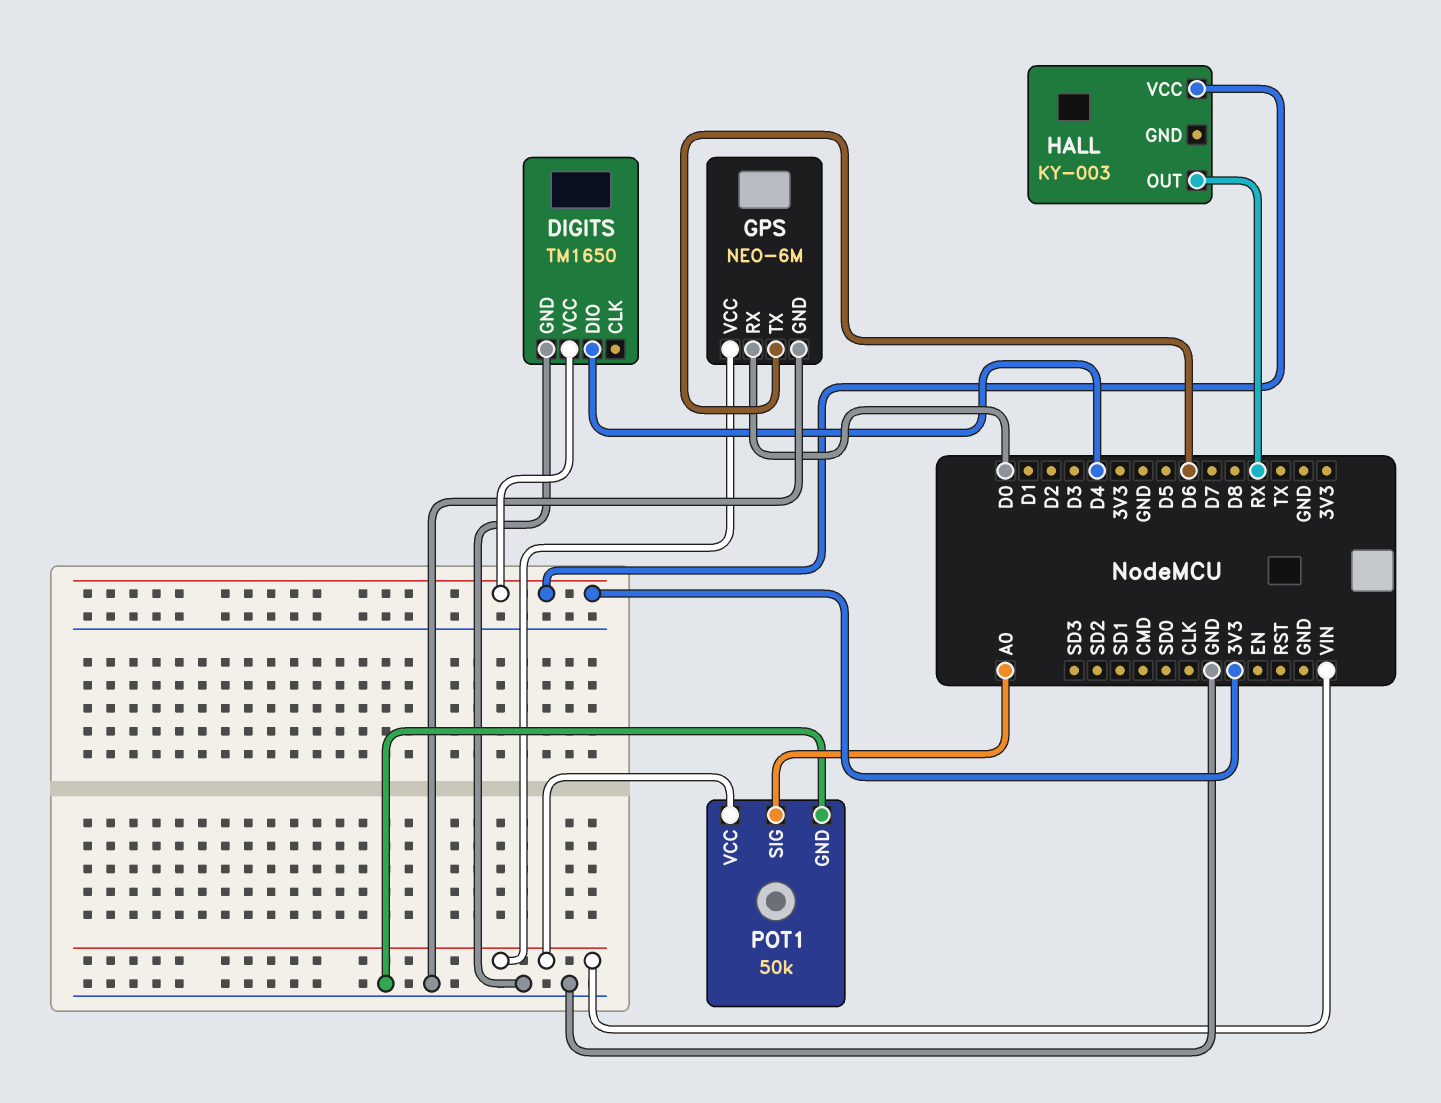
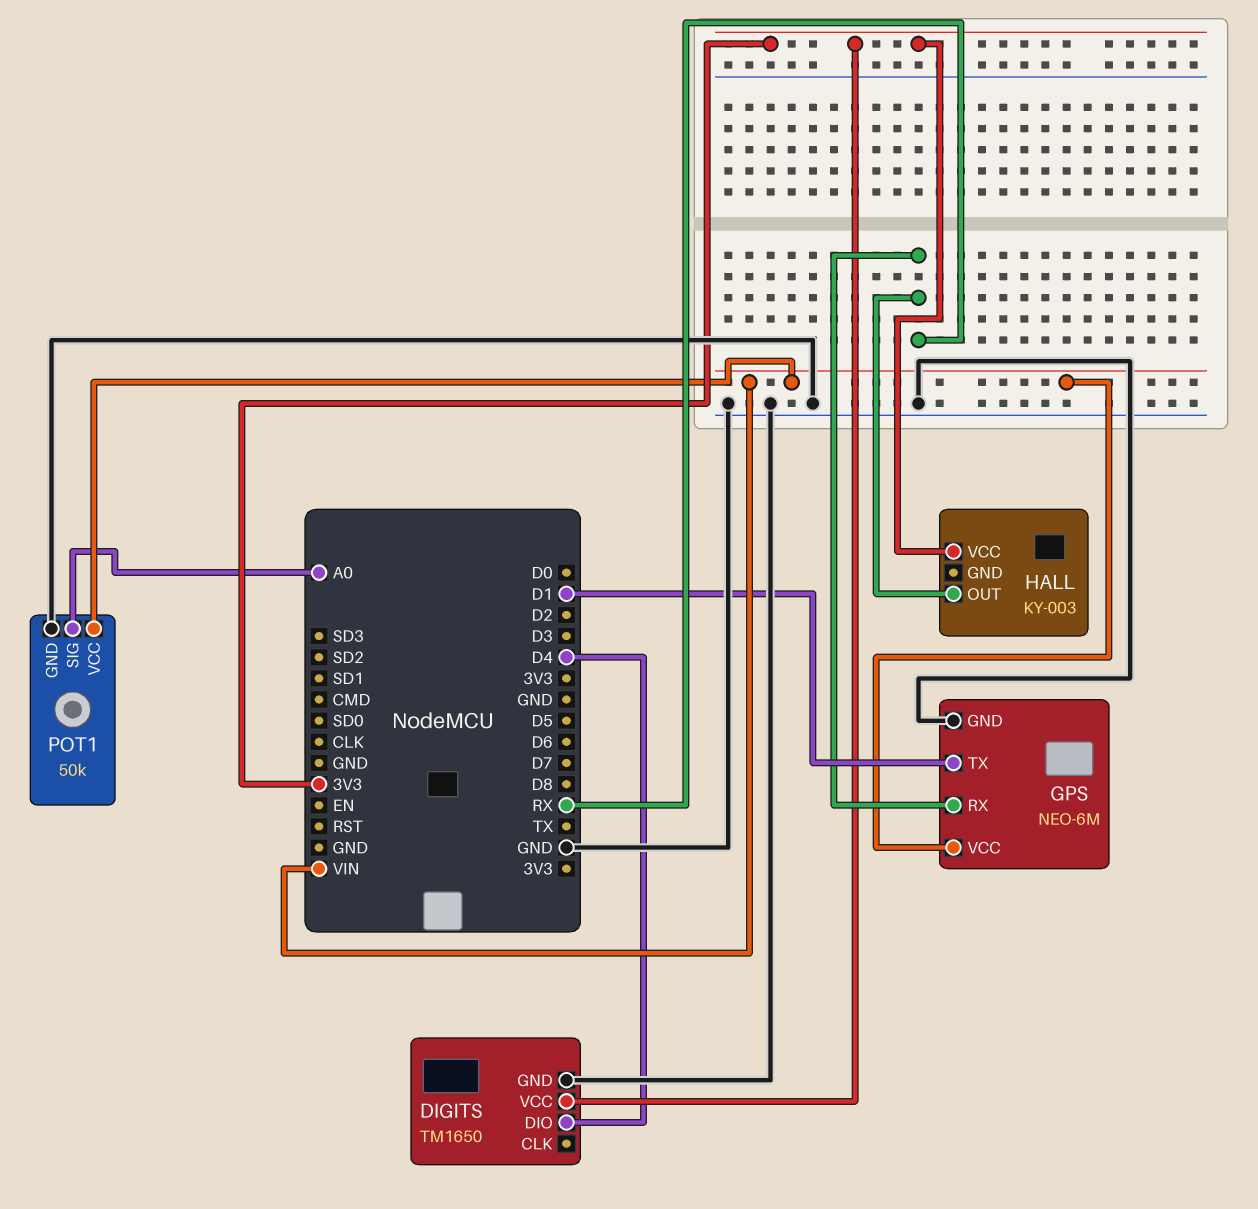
GPS pin RX: D0 -> RX
GPS pin TX: D6 -> D1

